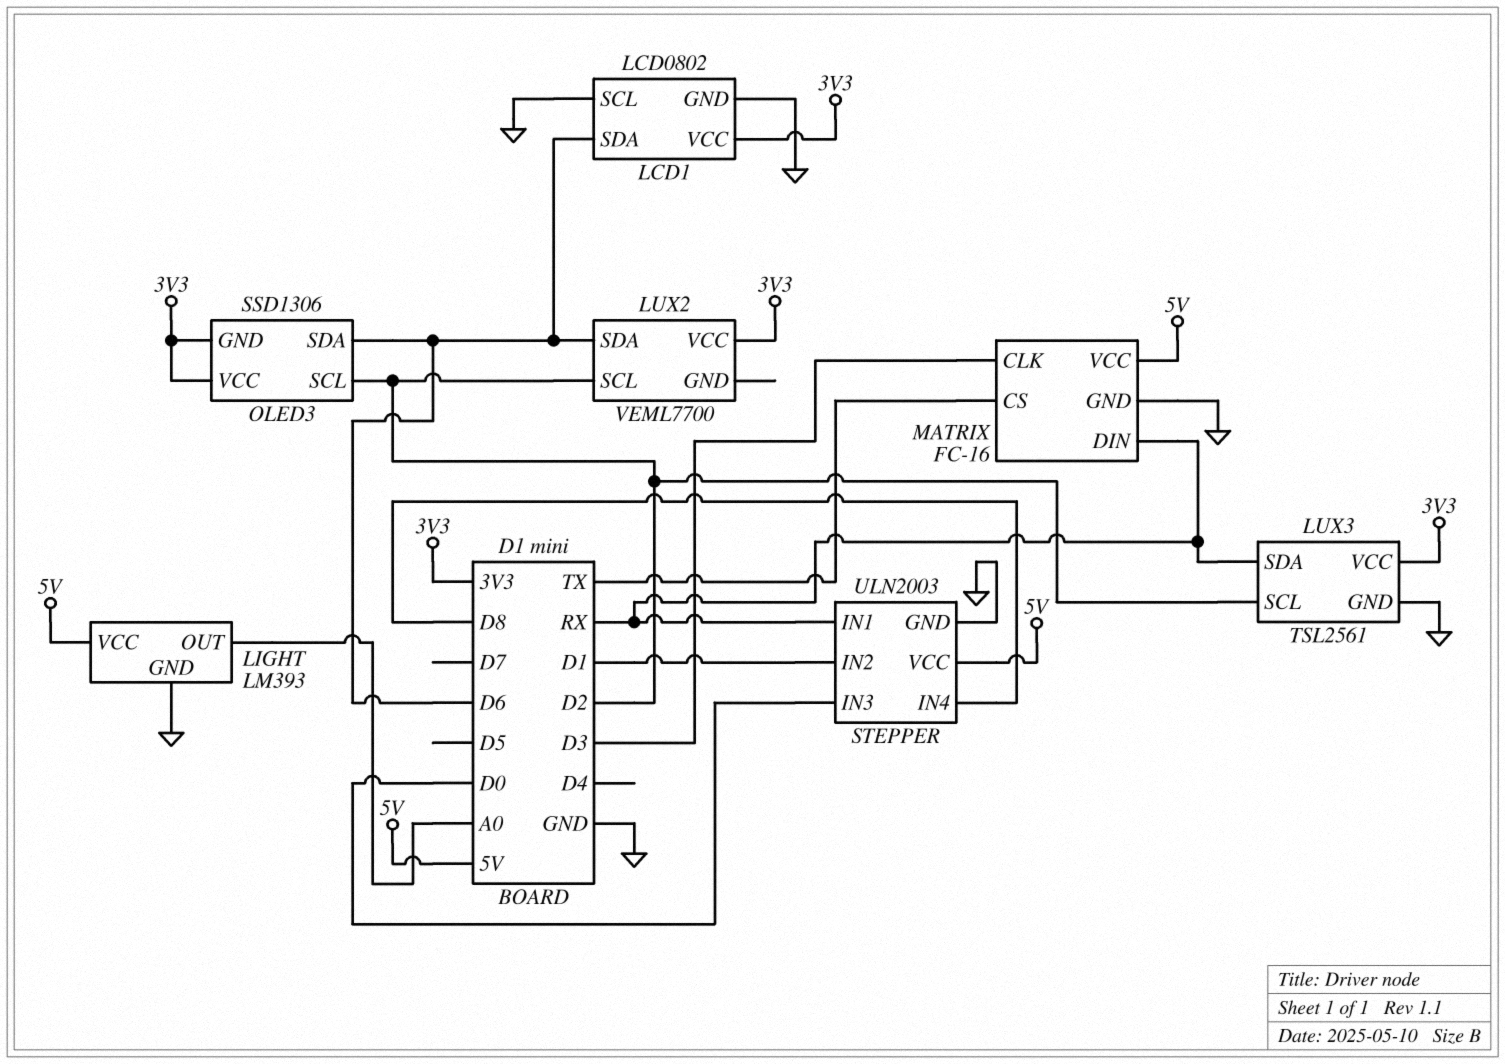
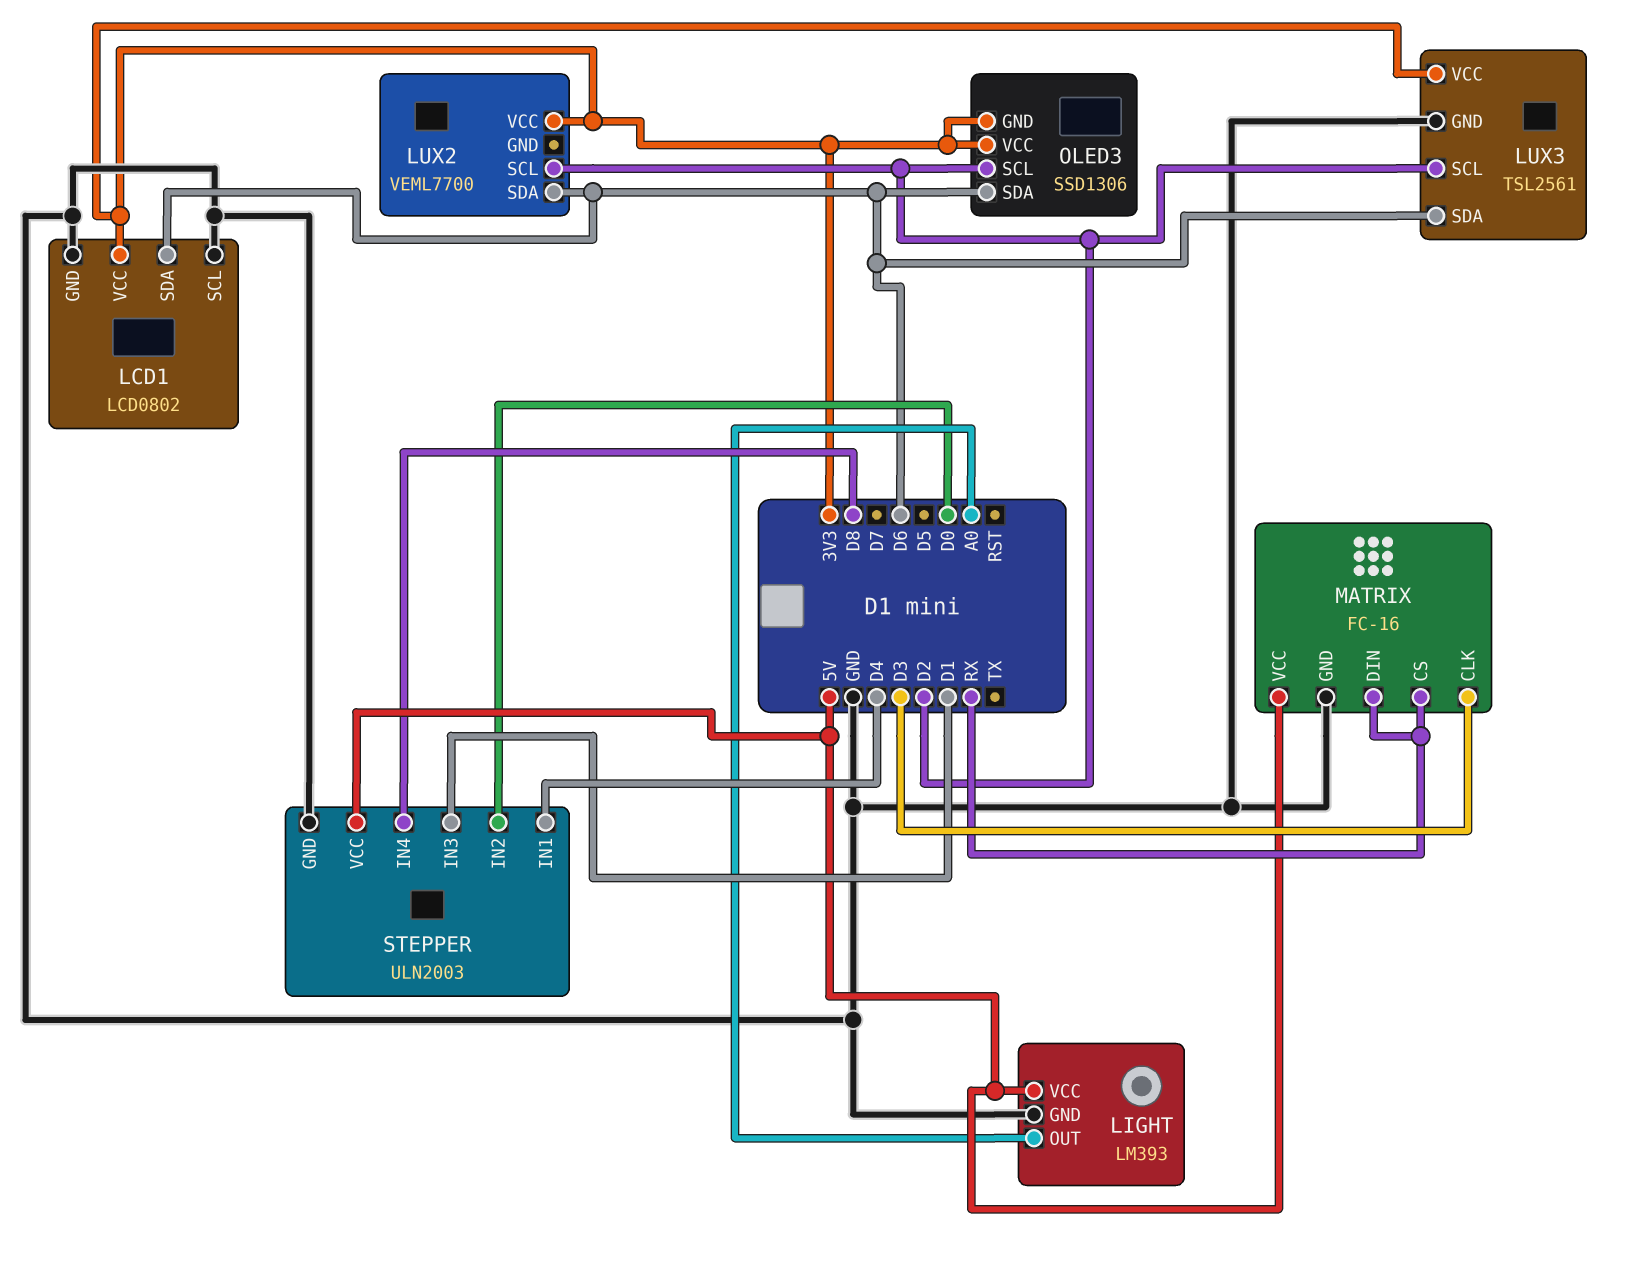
LUX3 pin SDA: RX -> D6
MATRIX pin CS: TX -> RX
STEPPER pin IN1: RX -> D4
STEPPER pin IN2: D1 -> D0
STEPPER pin IN3: D0 -> D1

